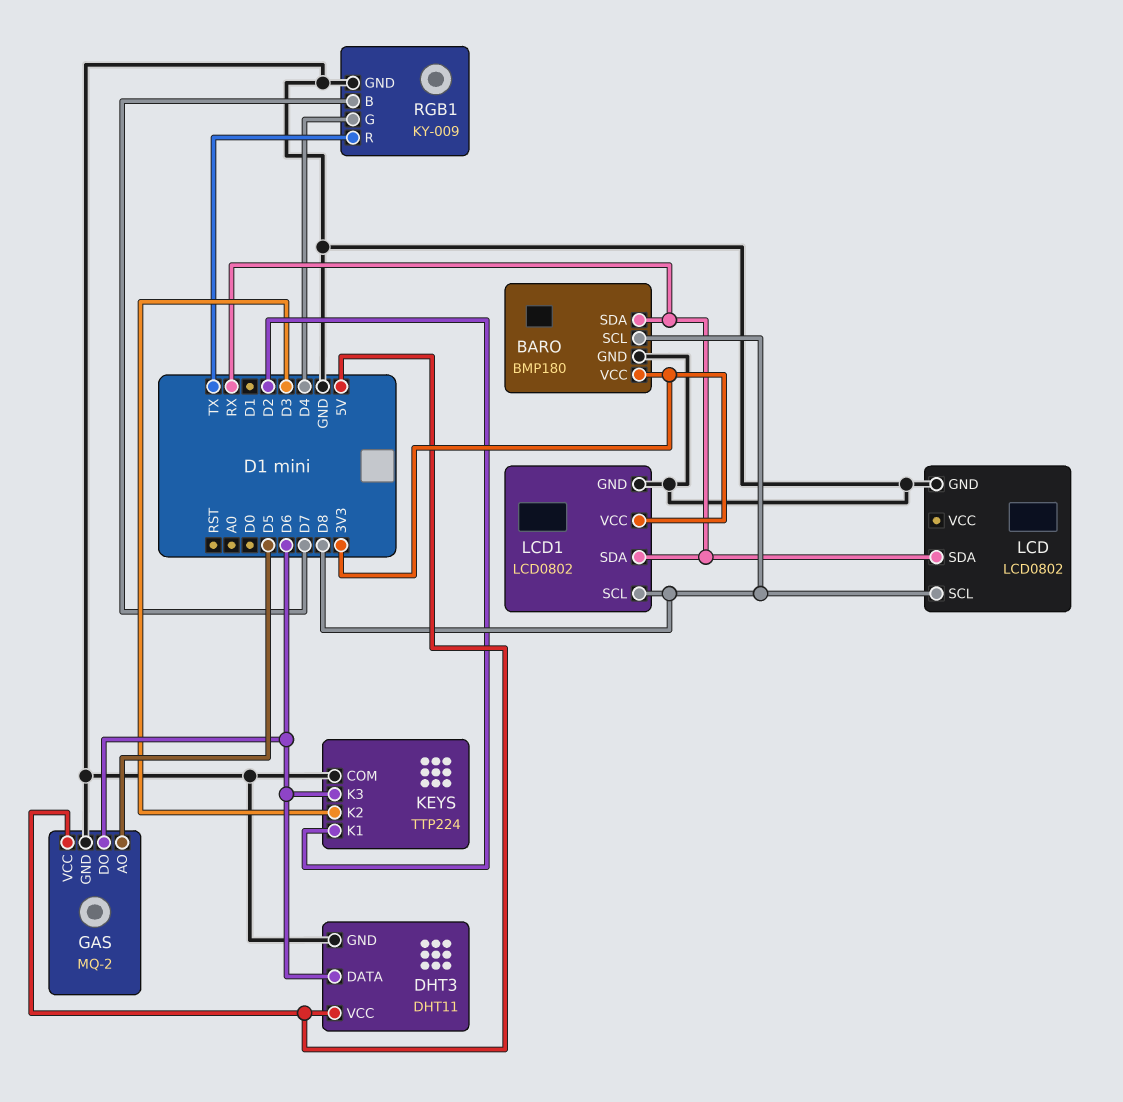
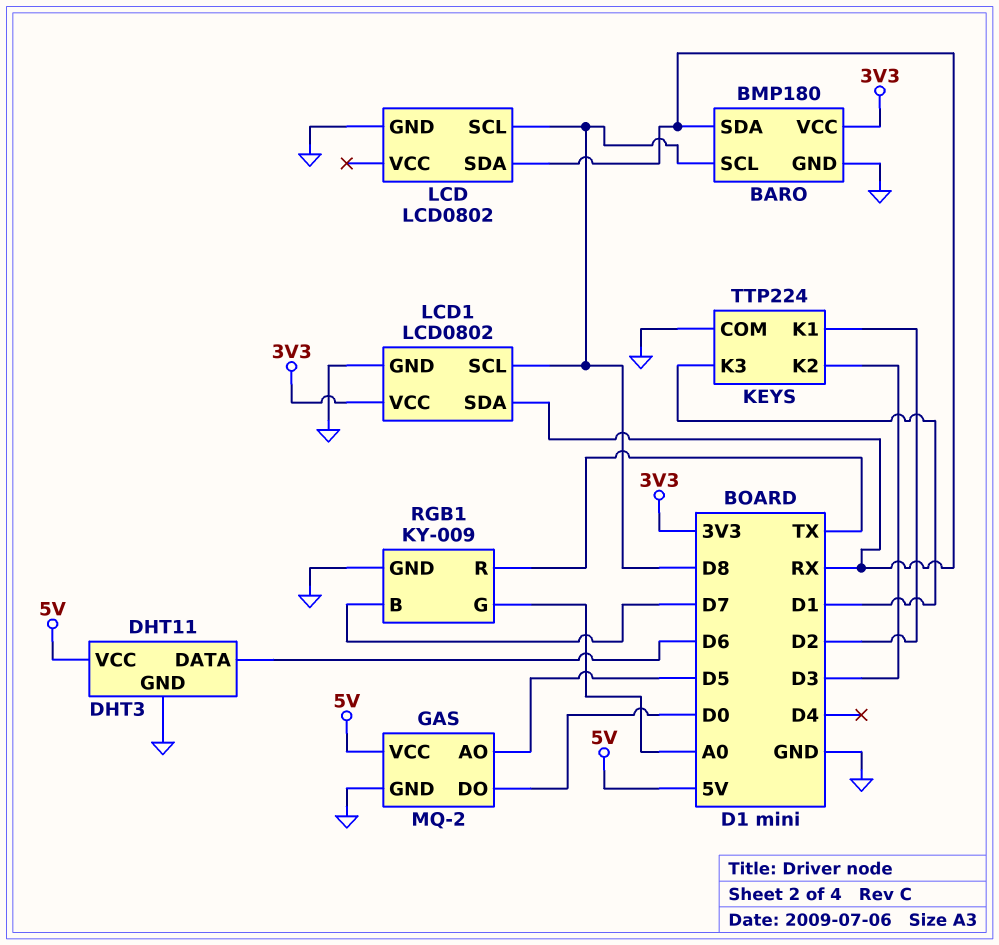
GAS pin DO: D6 -> D0
KEYS pin K3: D6 -> D1
RGB1 pin G: D4 -> A0

